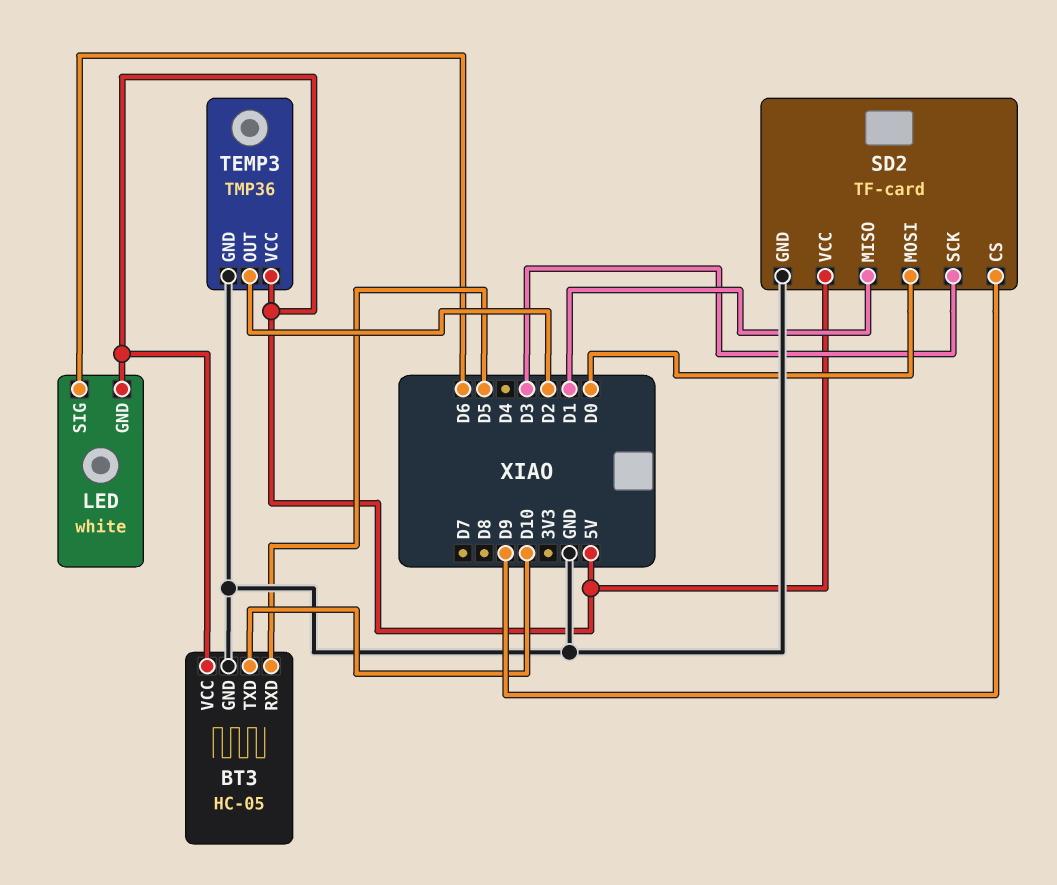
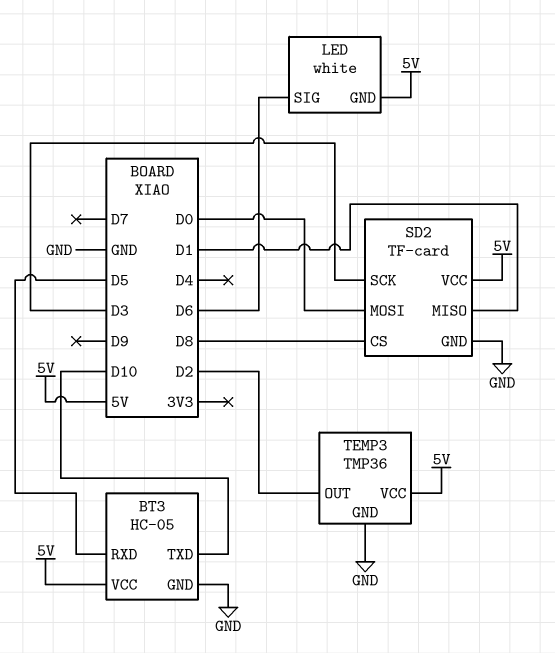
SD2 pin CS: D9 -> D8

